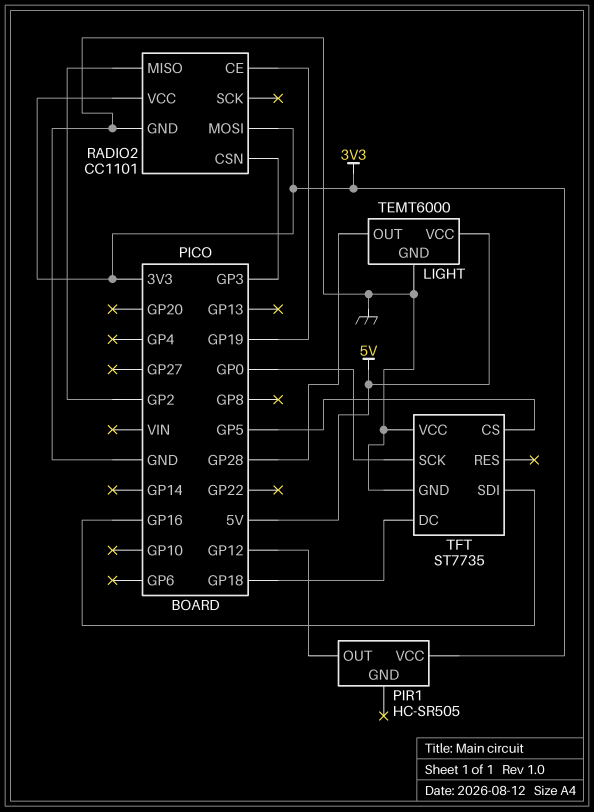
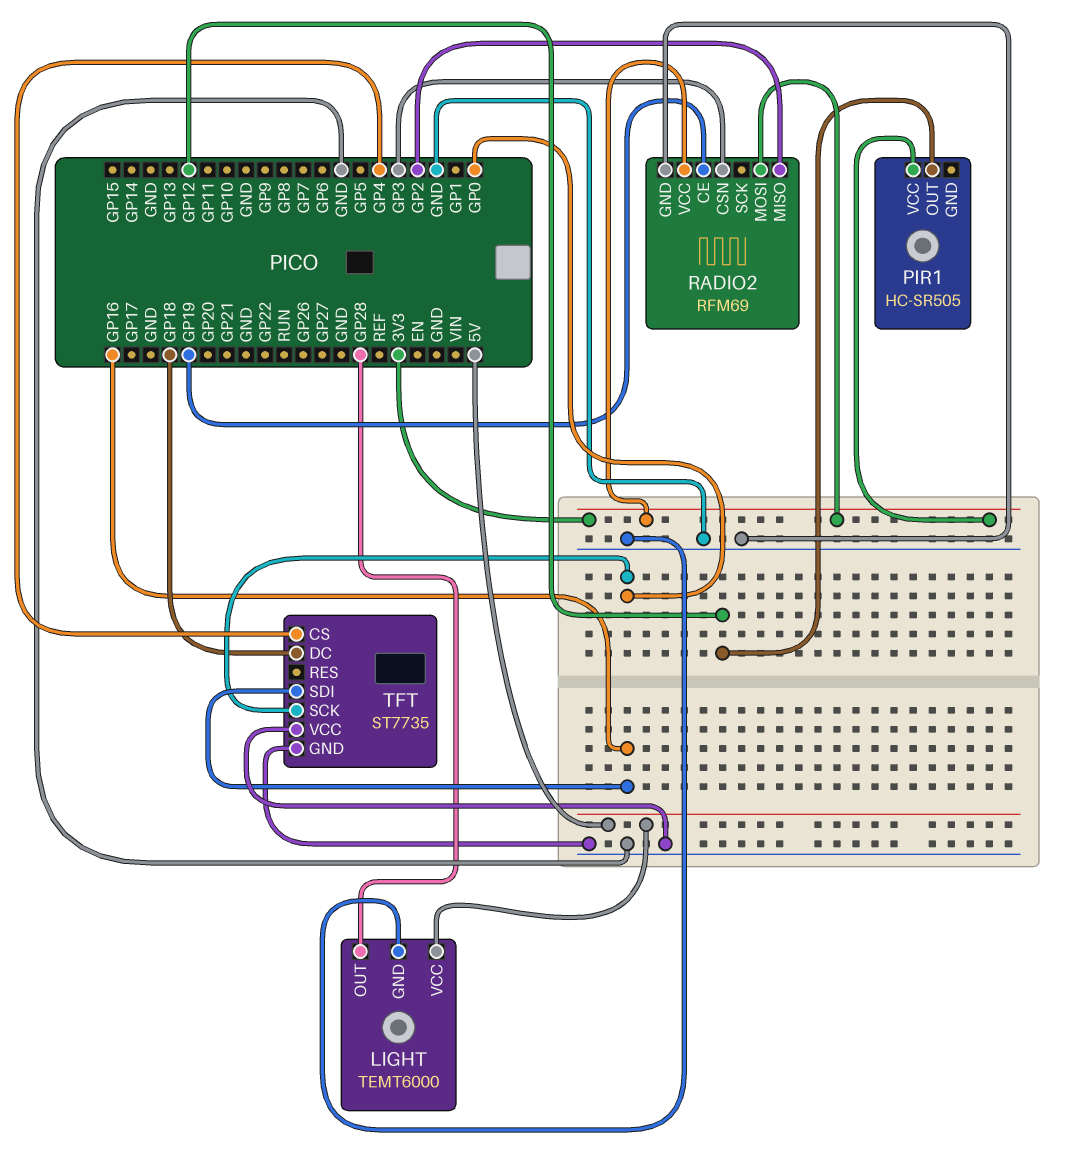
RADIO2: CC1101 -> RFM69
TFT pin CS: GP5 -> GP4

